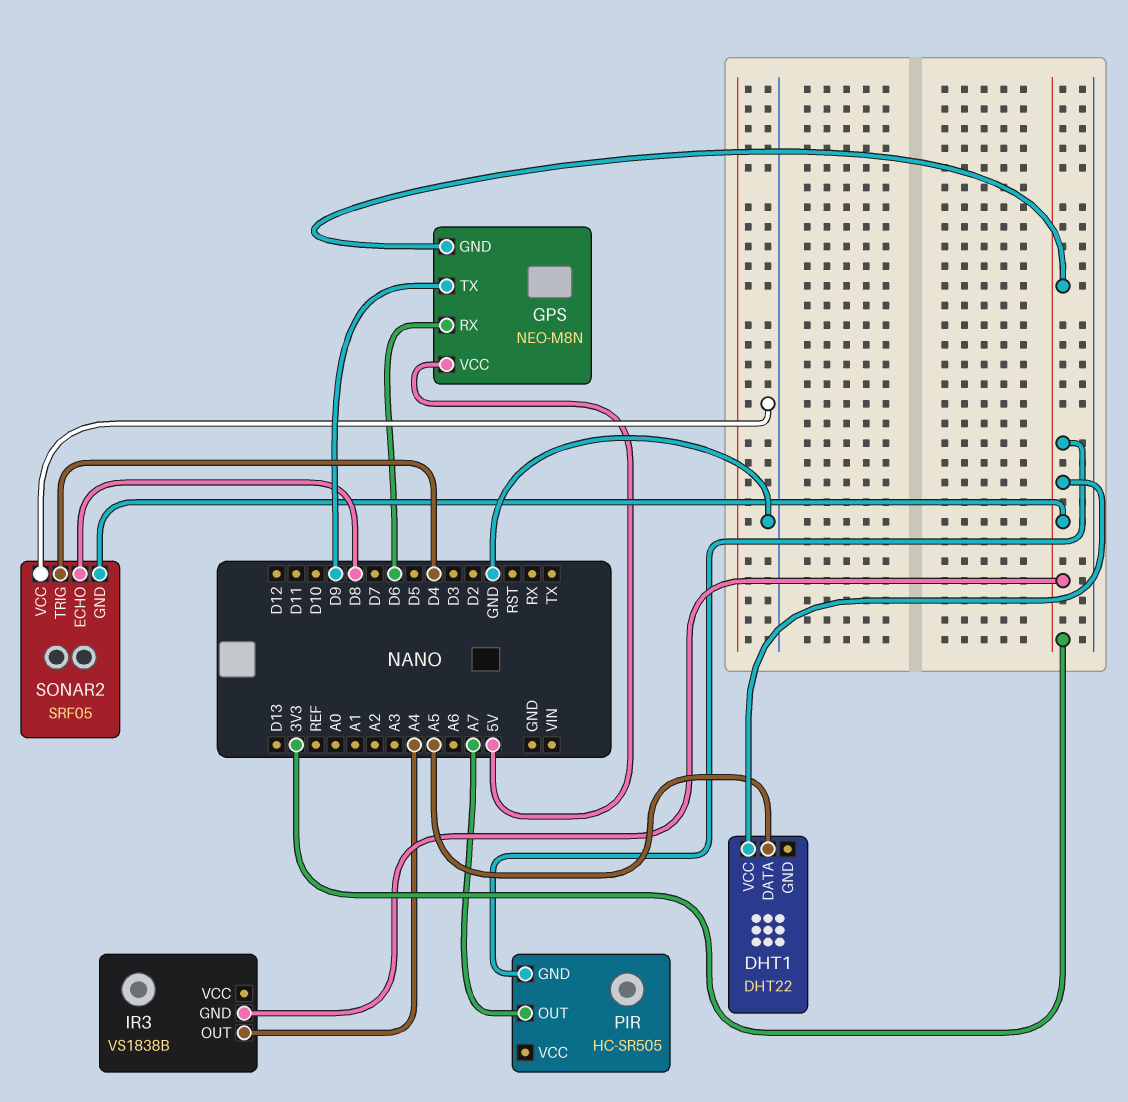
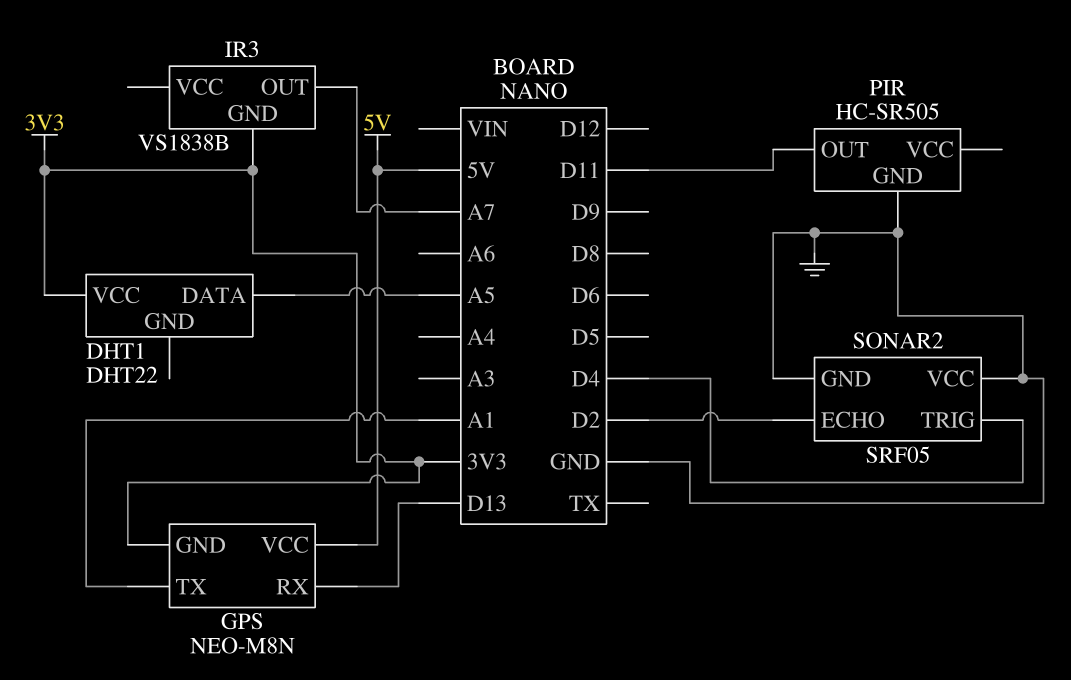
GPS pin RX: D6 -> D13
GPS pin TX: D9 -> A1
IR3 pin OUT: A4 -> A7
PIR pin GND: 3V3 -> GND
PIR pin OUT: A7 -> D11
SONAR2 pin ECHO: D8 -> D2
SONAR2 pin GND: 3V3 -> GND

